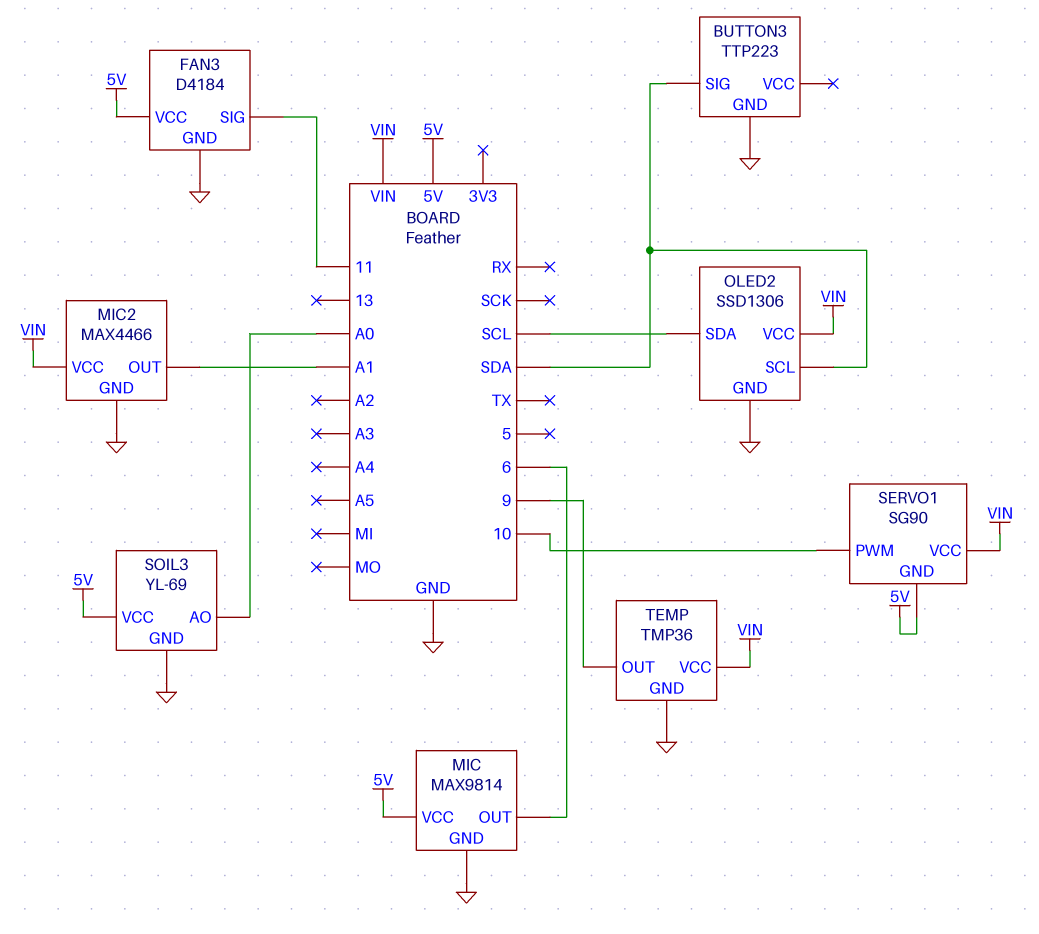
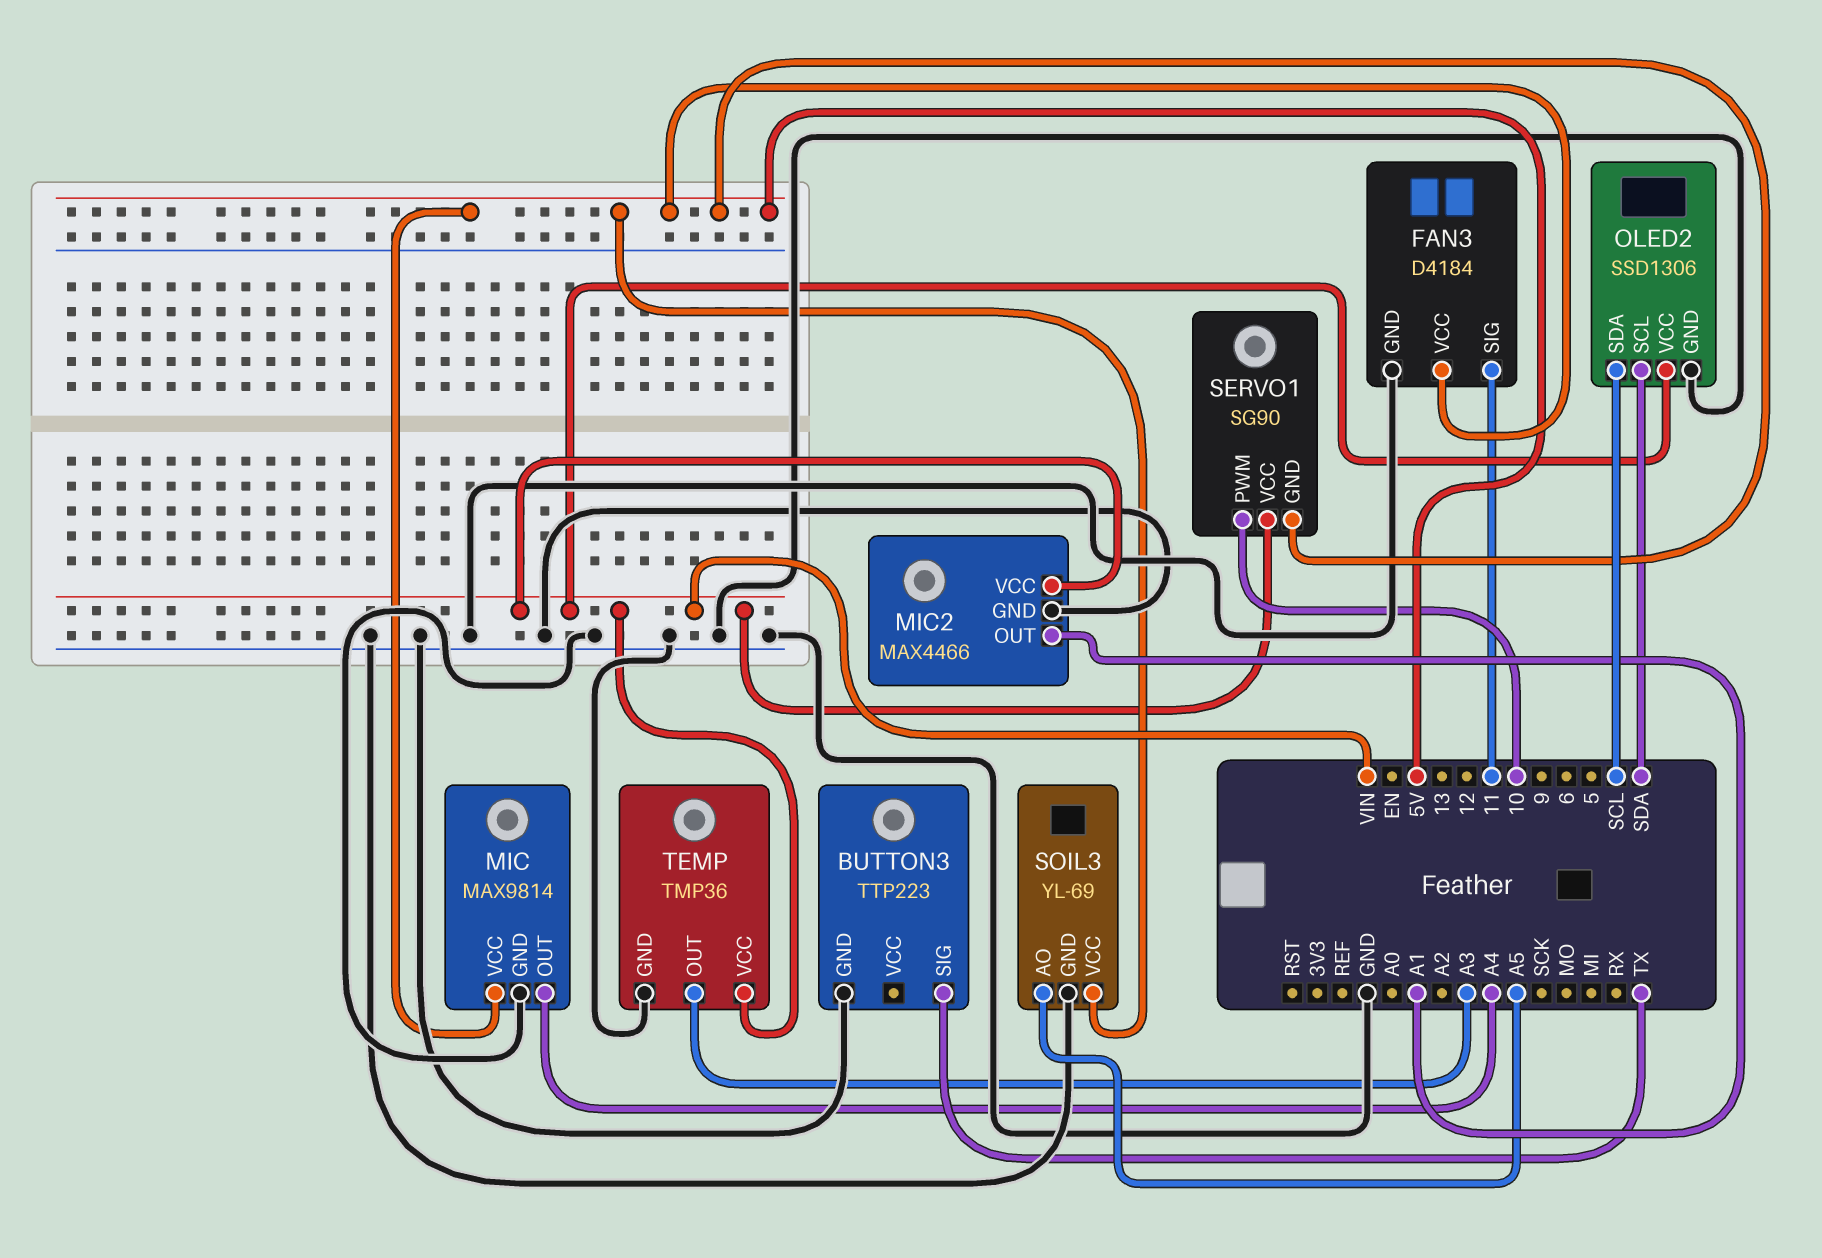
BUTTON3 pin SIG: SDA -> TX
MIC pin OUT: 6 -> A4
SOIL3 pin AO: A0 -> A5
TEMP pin OUT: 9 -> A3

